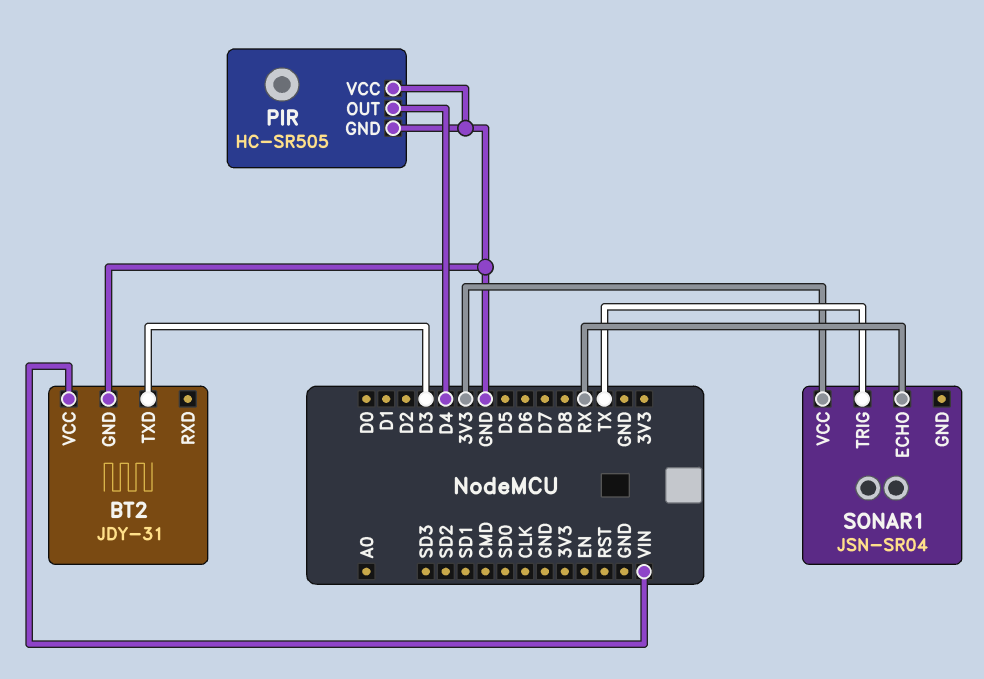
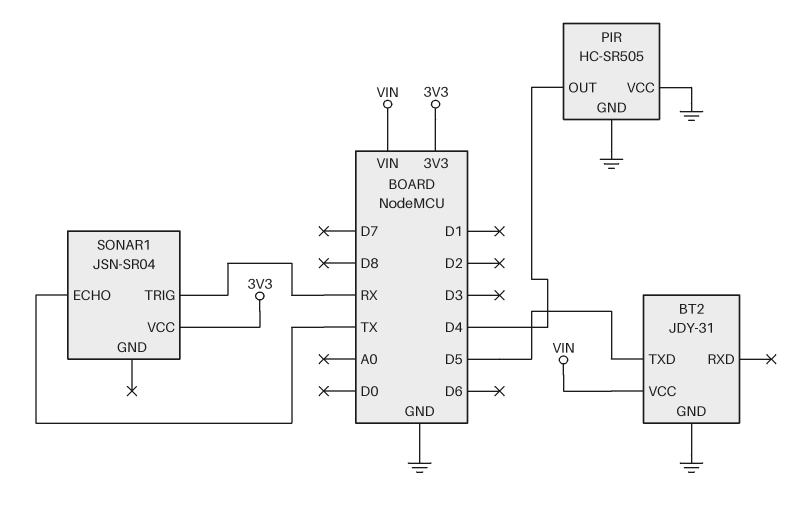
BT2 pin TXD: D3 -> D5
SONAR1 pin ECHO: RX -> TX
SONAR1 pin TRIG: TX -> RX

